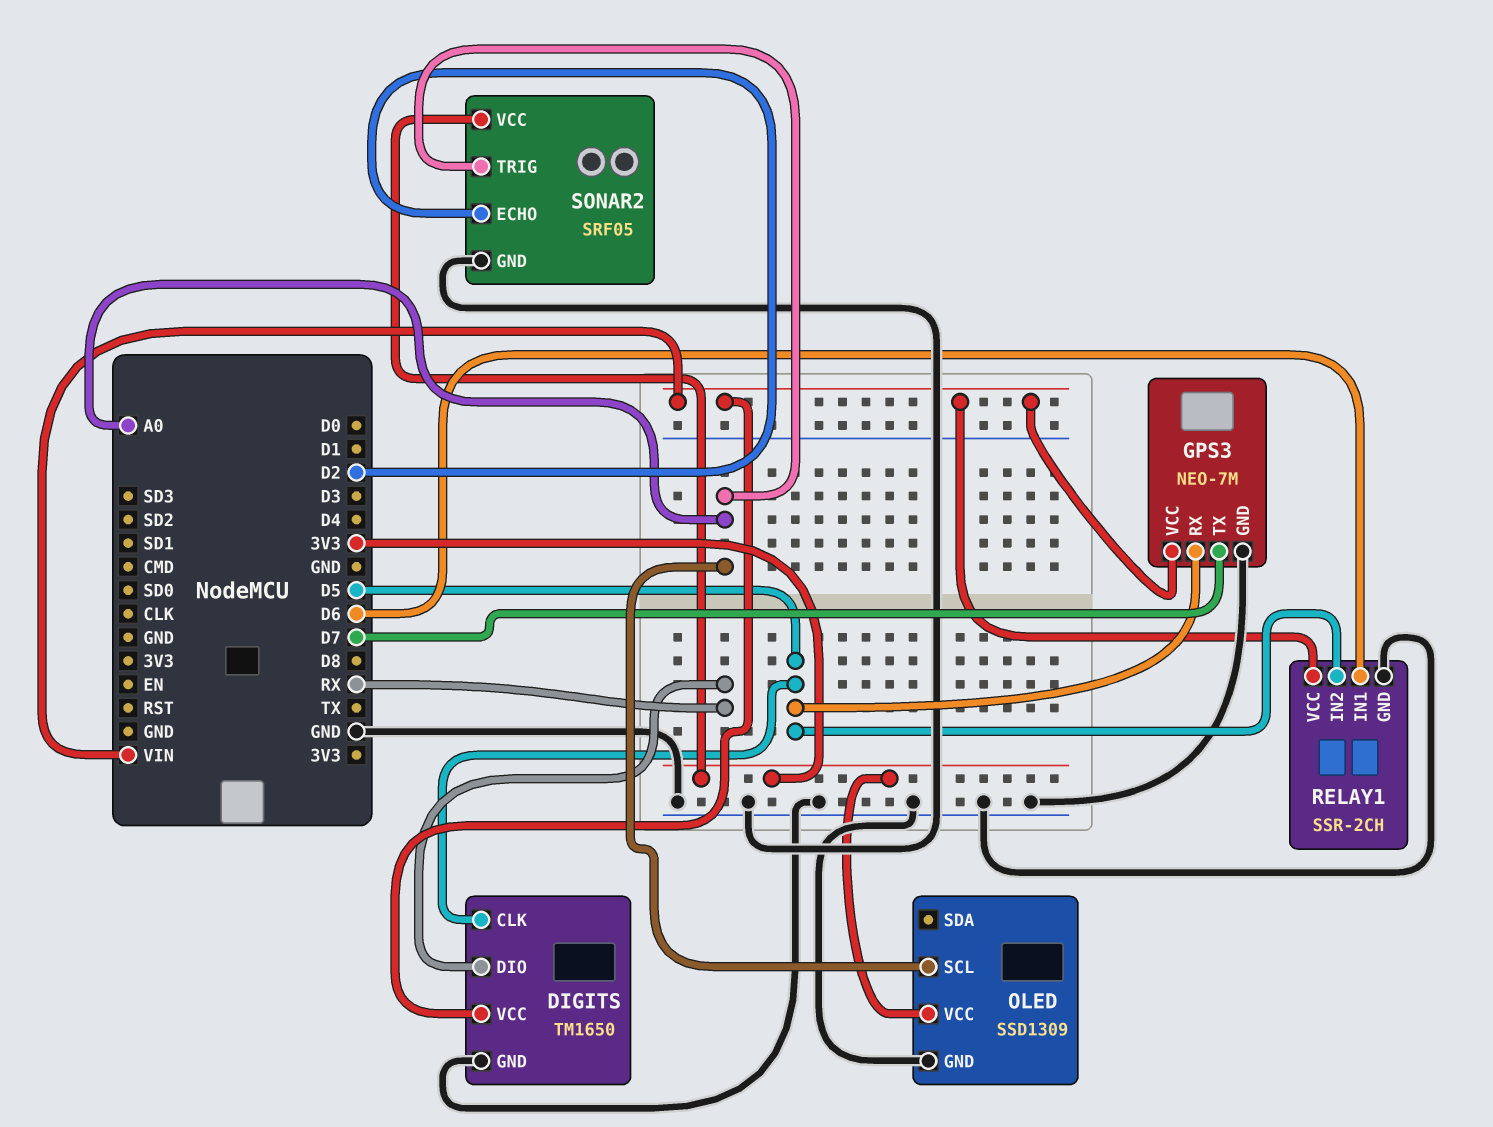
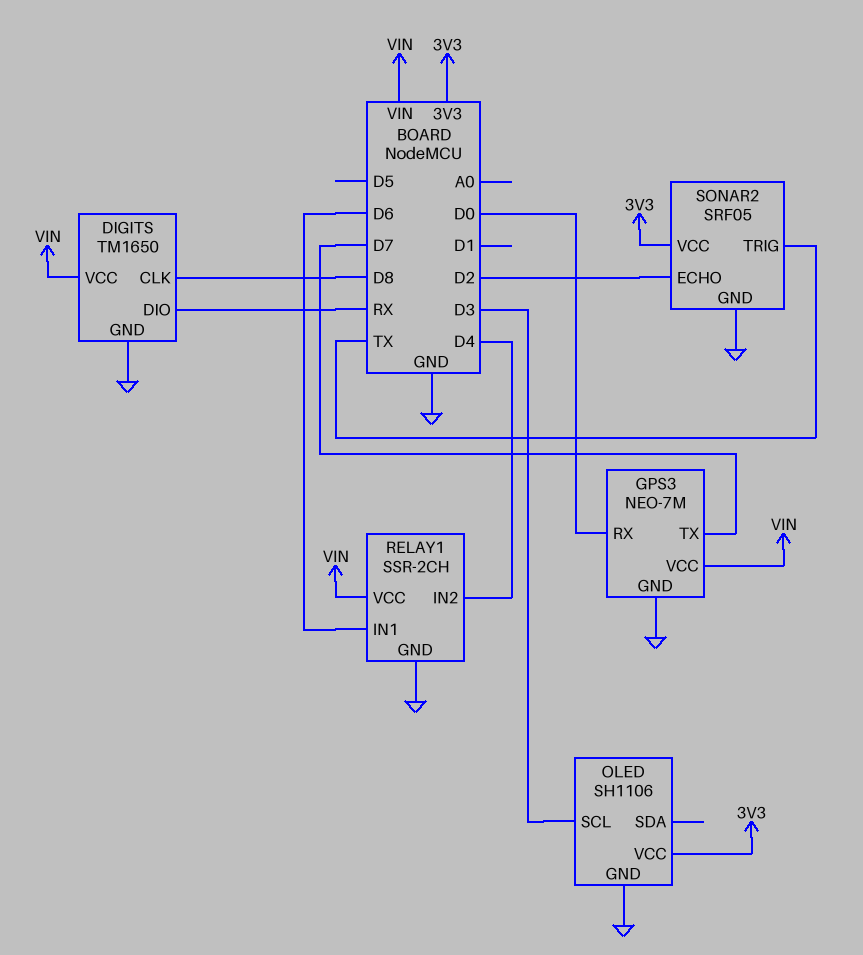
DIGITS pin CLK: D5 -> D8
GPS3 pin RX: D5 -> D0
OLED: SSD1309 -> SH1106
OLED pin SCL: A0 -> D3
RELAY1 pin IN2: D5 -> D4
SONAR2 pin TRIG: A0 -> TX

